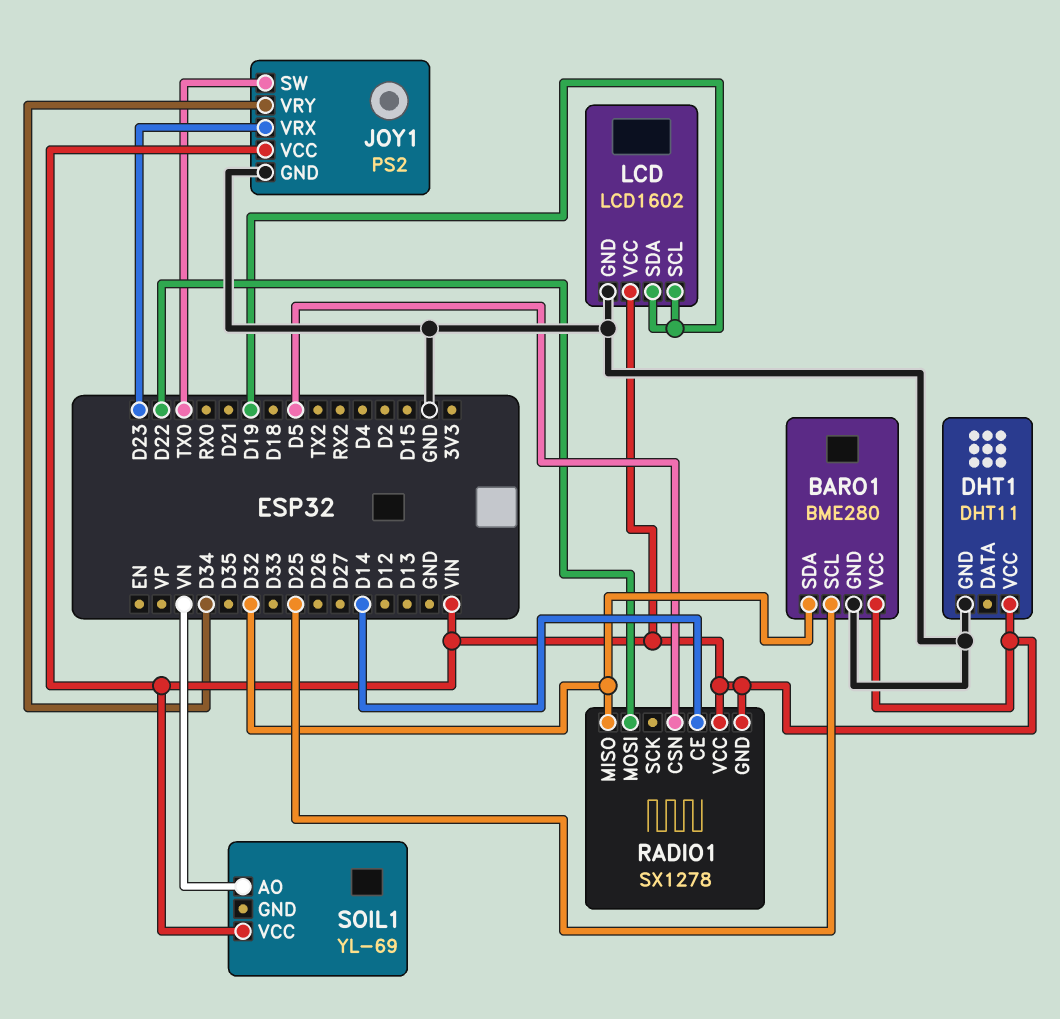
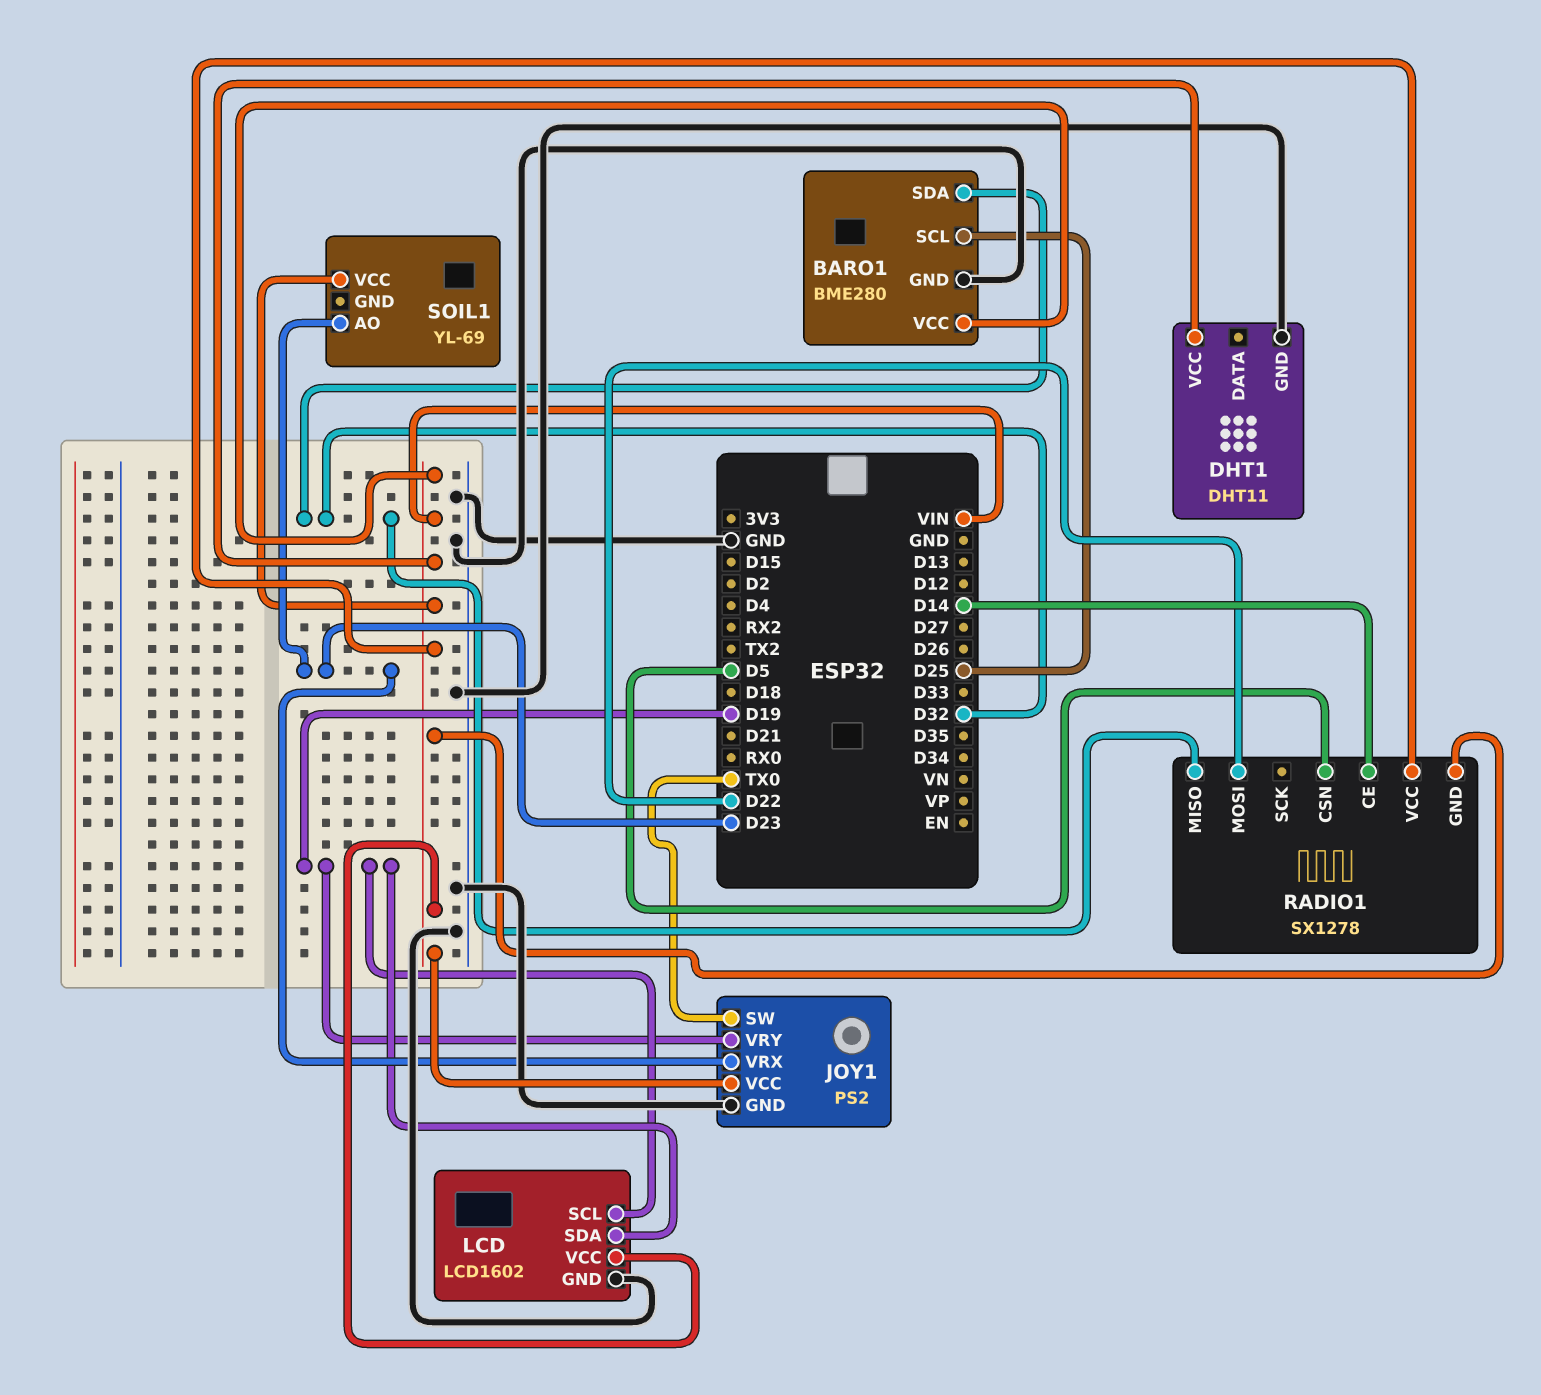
JOY1 pin VRY: D34 -> D19
SOIL1 pin AO: VN -> D23

